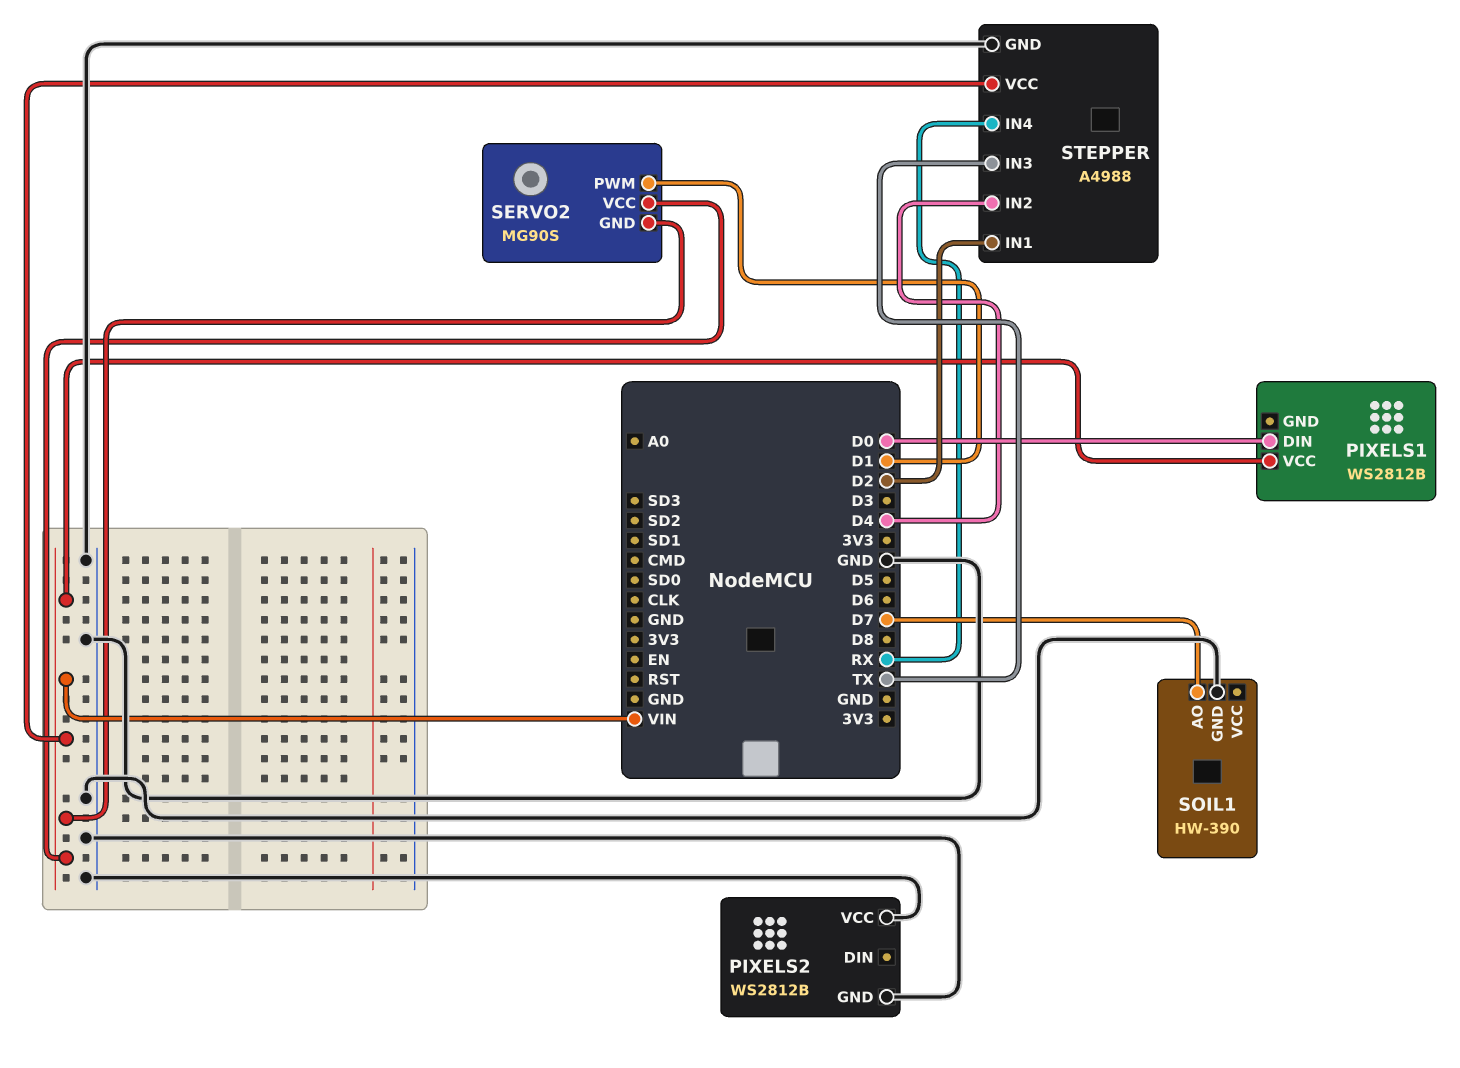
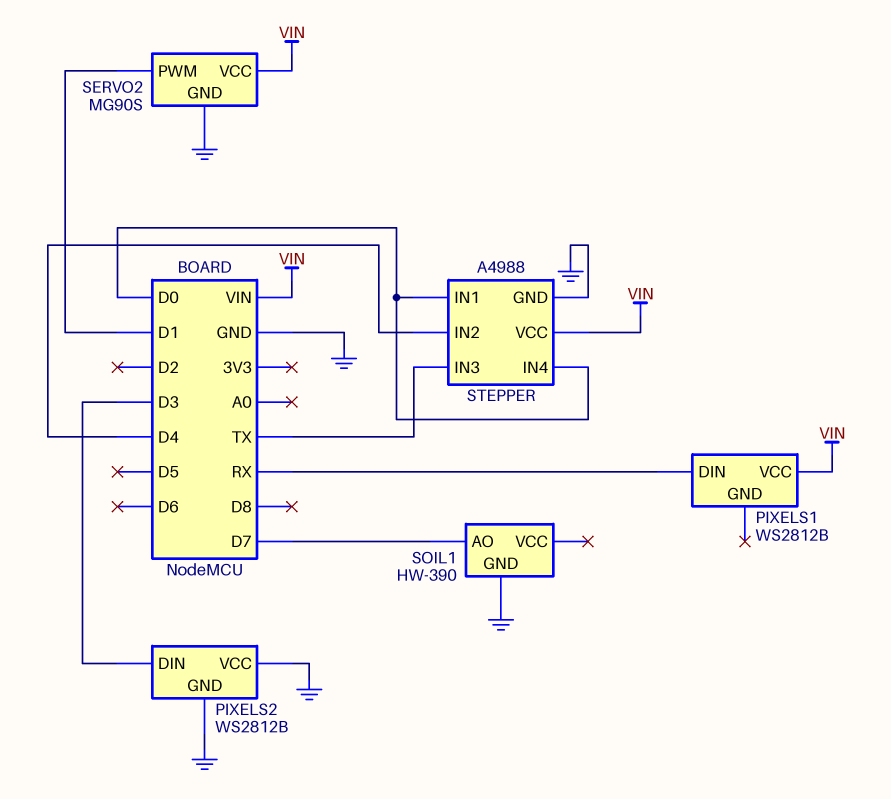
PIXELS1 pin DIN: D0 -> RX
PIXELS2 pin DIN: none -> D3
SERVO2 pin GND: VIN -> GND
STEPPER pin IN1: D2 -> D0
STEPPER pin IN4: RX -> D0

